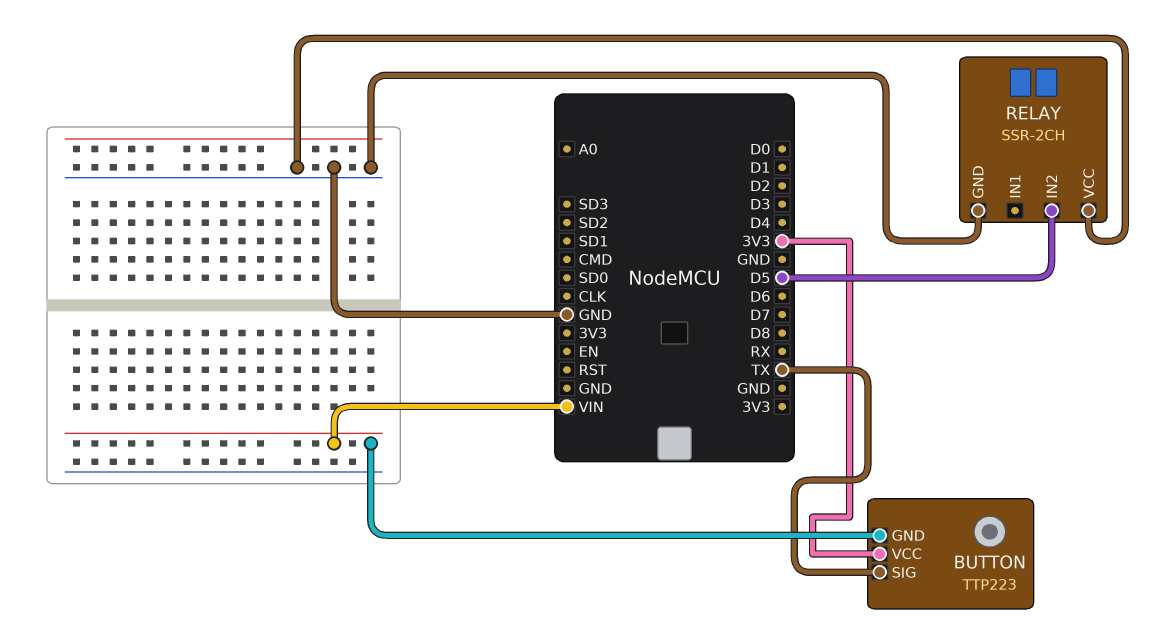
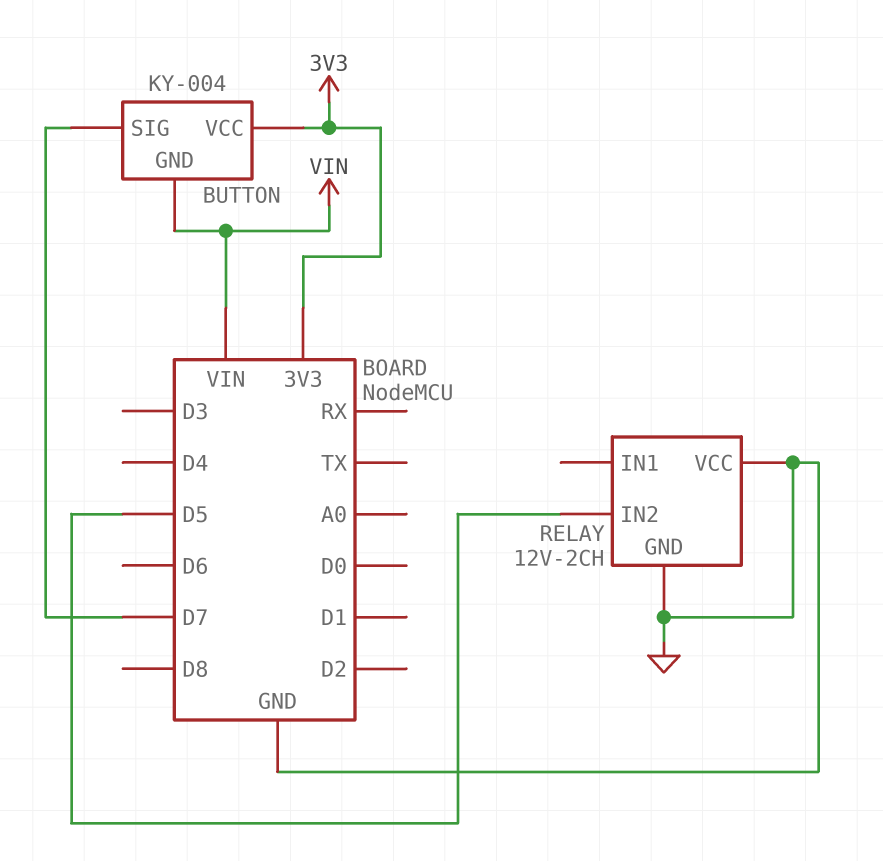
BUTTON: TTP223 -> KY-004
BUTTON pin SIG: TX -> D7
RELAY: SSR-2CH -> 12V-2CH

